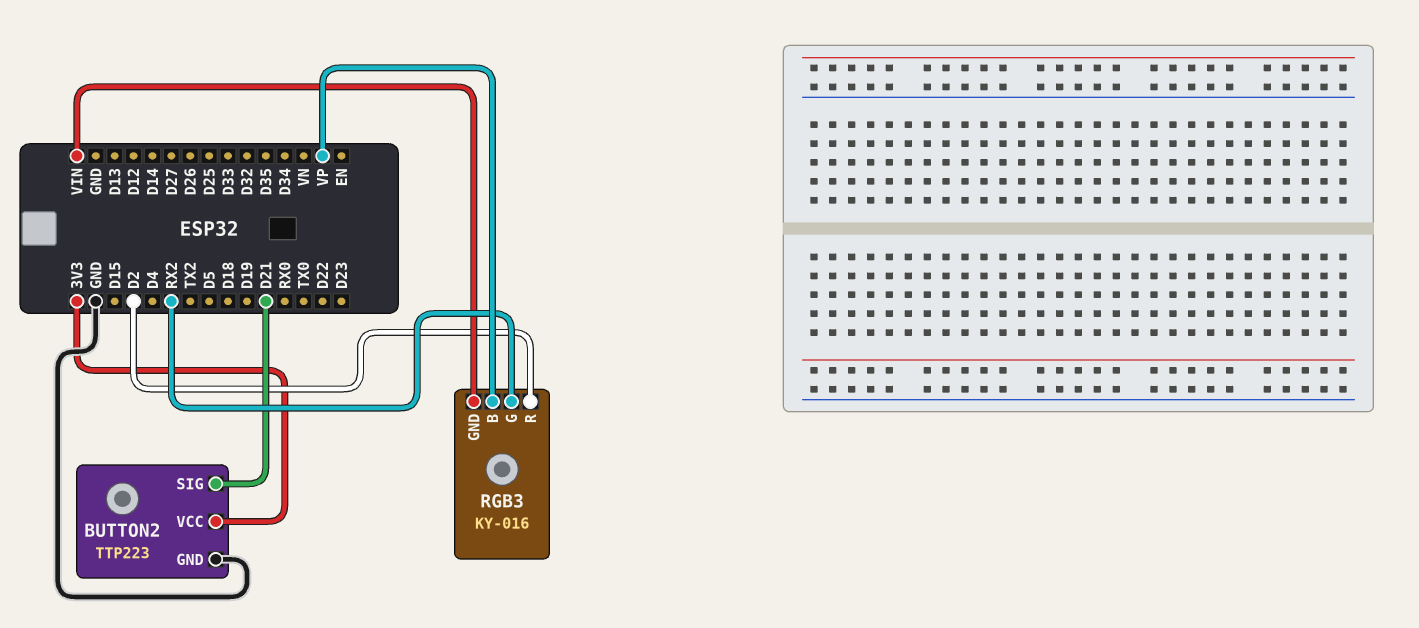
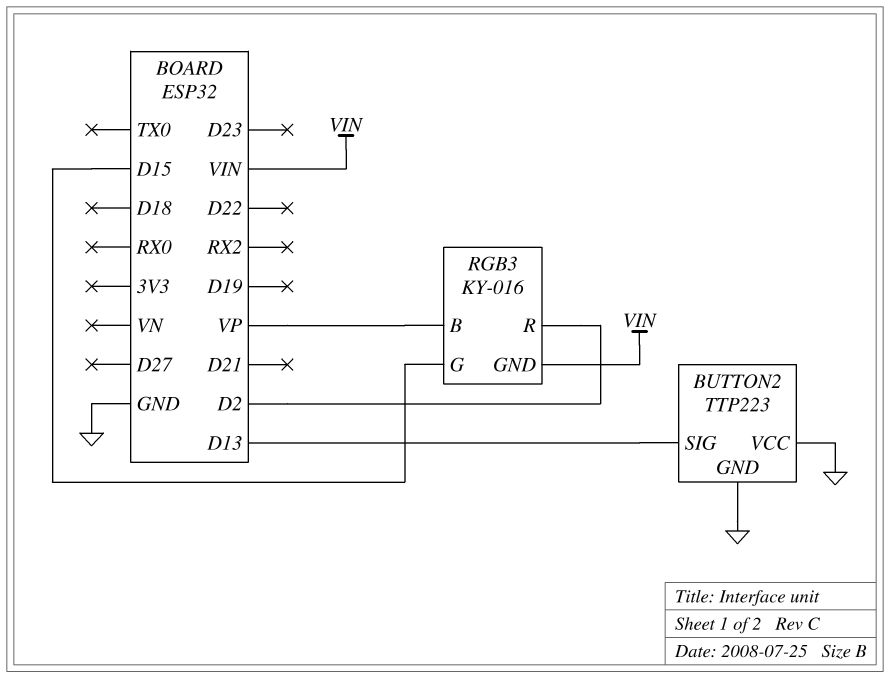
BUTTON2 pin SIG: D21 -> D13
BUTTON2 pin VCC: 3V3 -> GND
RGB3 pin G: RX2 -> D15

